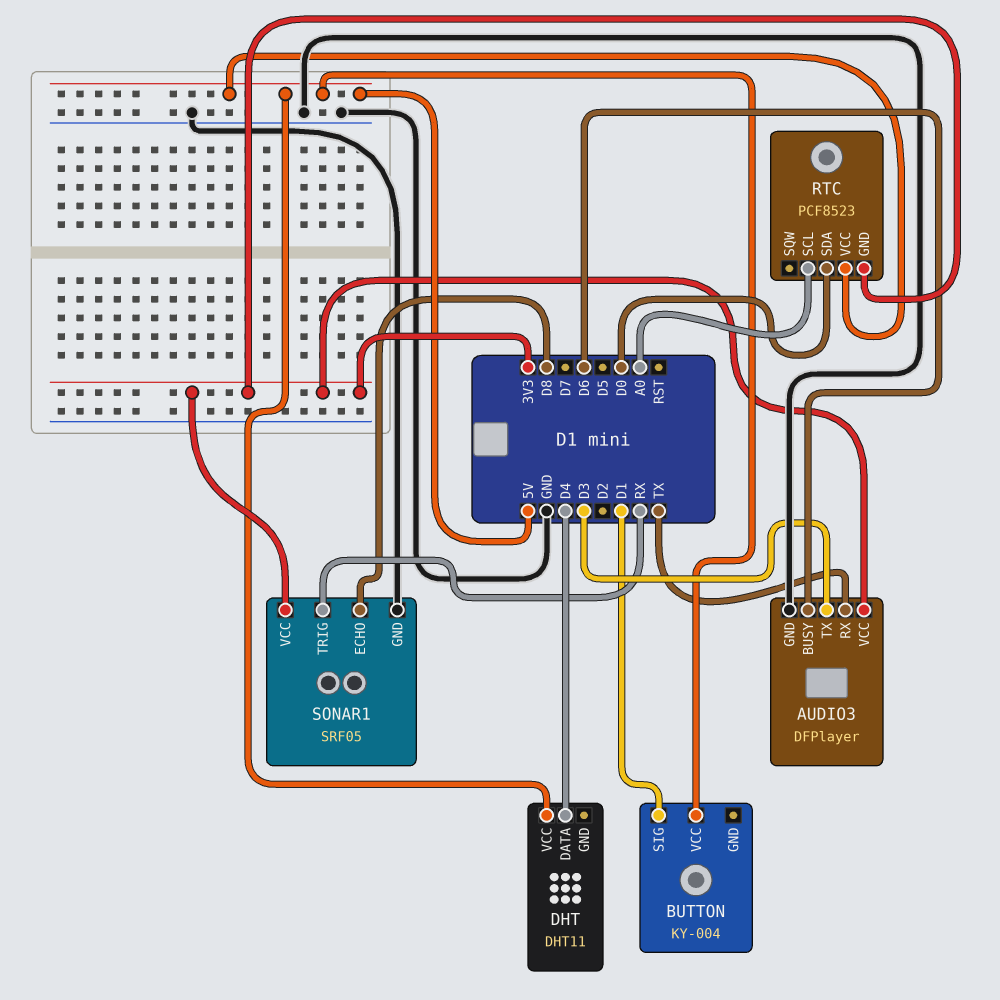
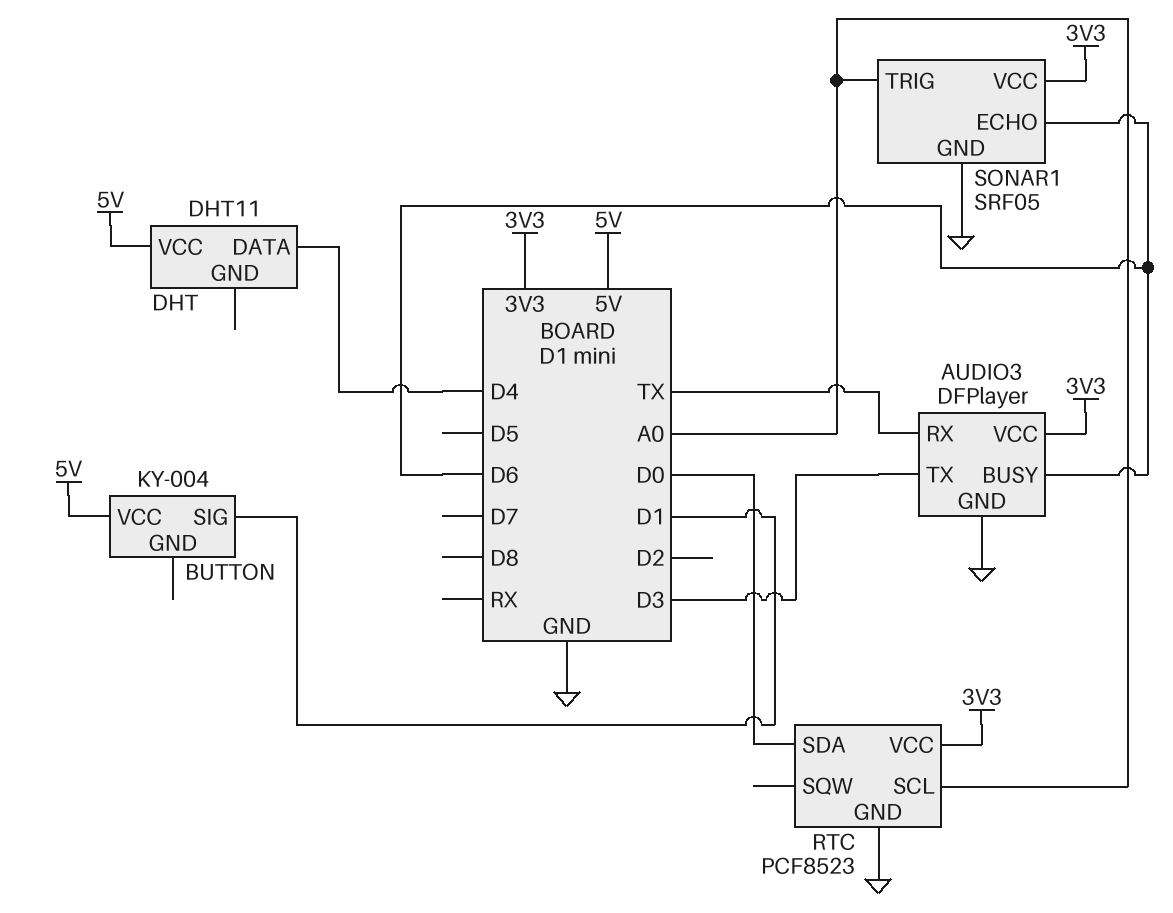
RTC pin GND: 3V3 -> GND
RTC pin VCC: 5V -> 3V3
SONAR1 pin ECHO: D8 -> D6
SONAR1 pin TRIG: RX -> A0

